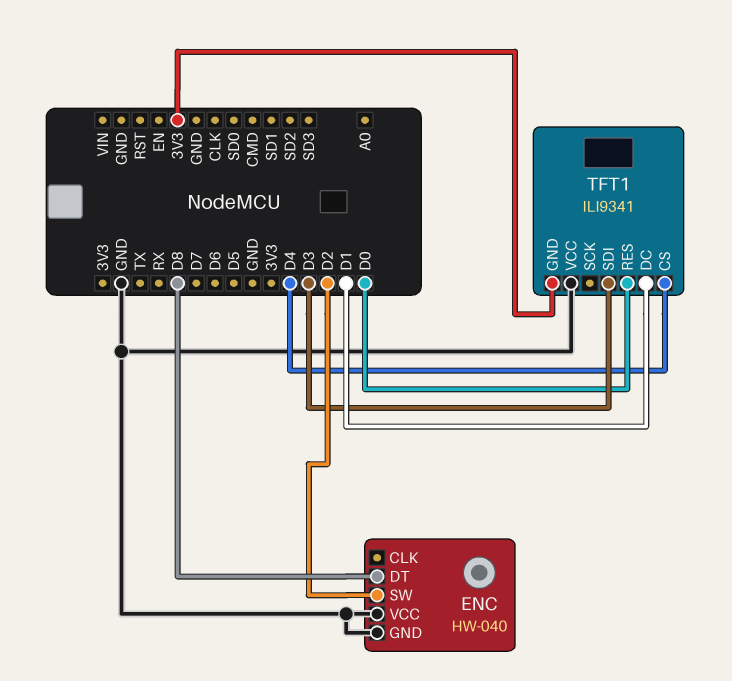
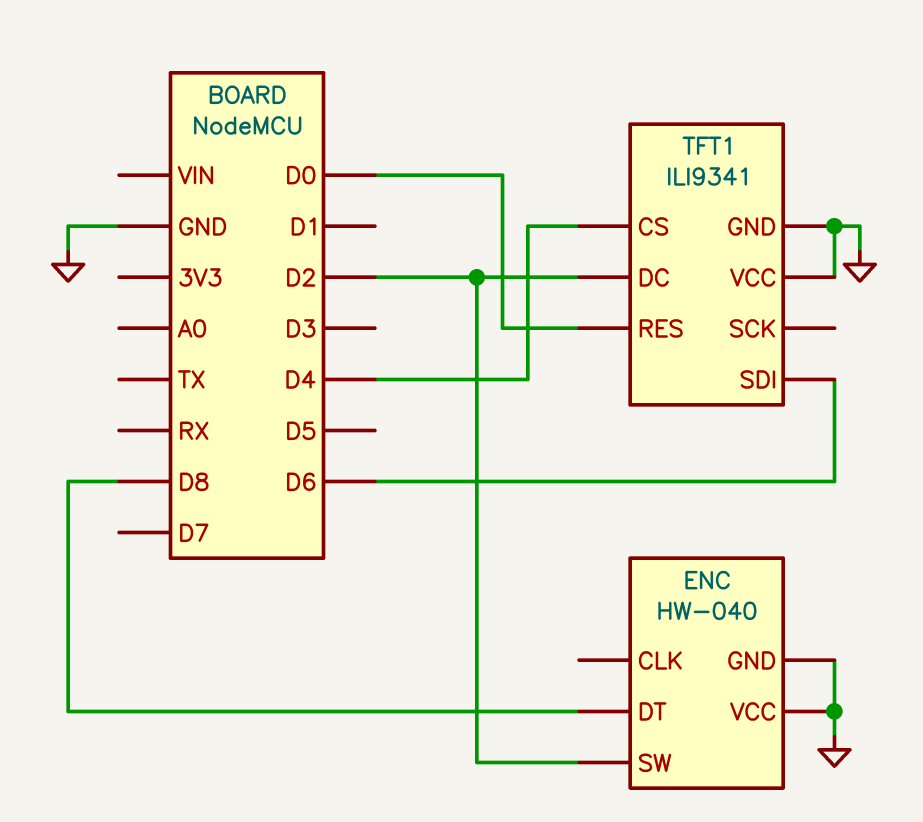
TFT1 pin DC: D1 -> D2
TFT1 pin GND: 3V3 -> GND
TFT1 pin SDI: D3 -> D6

